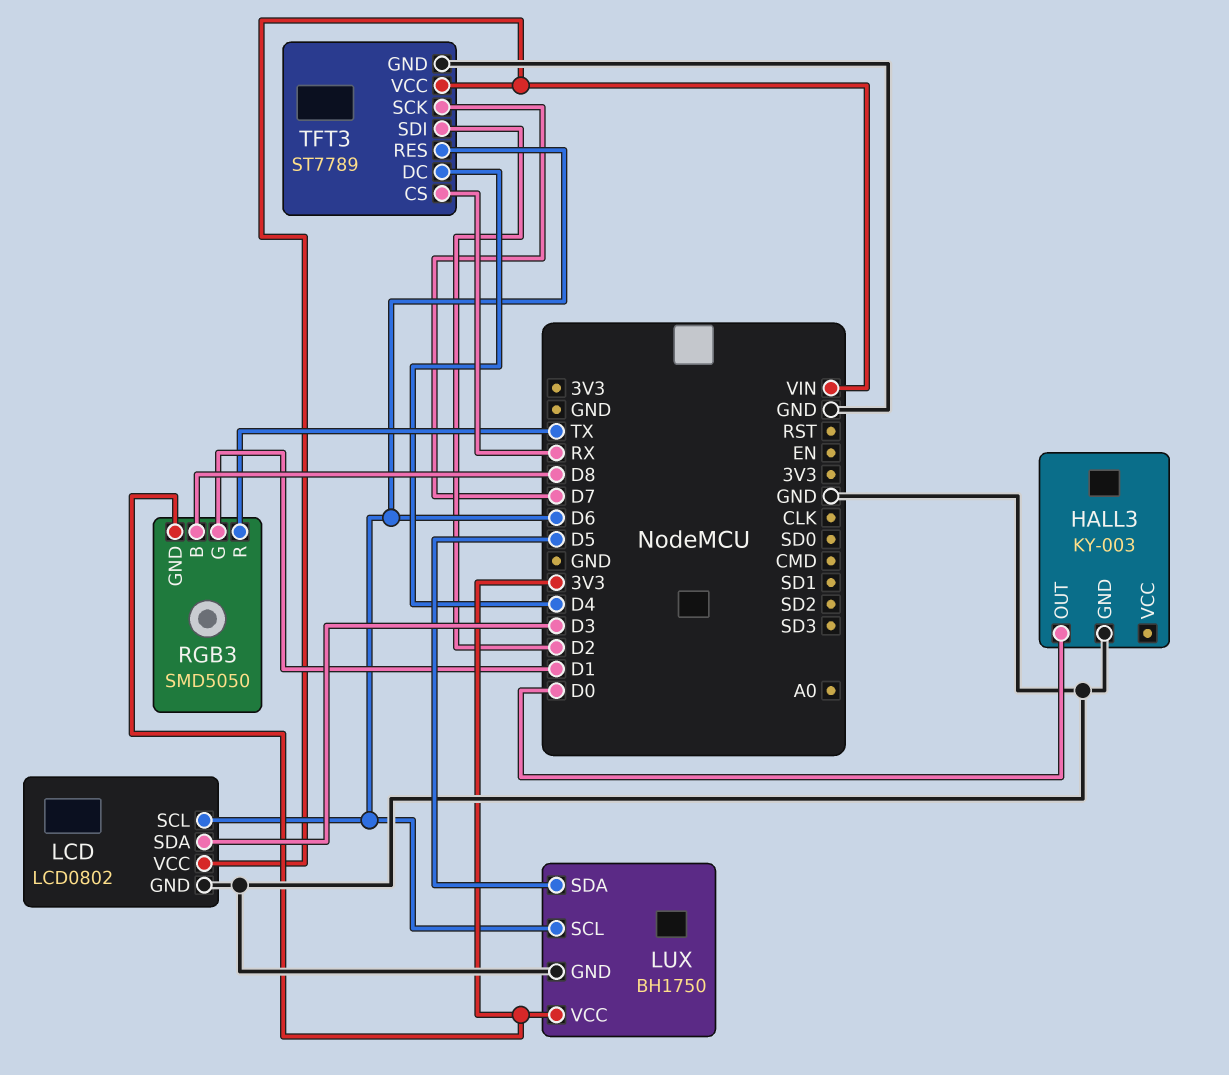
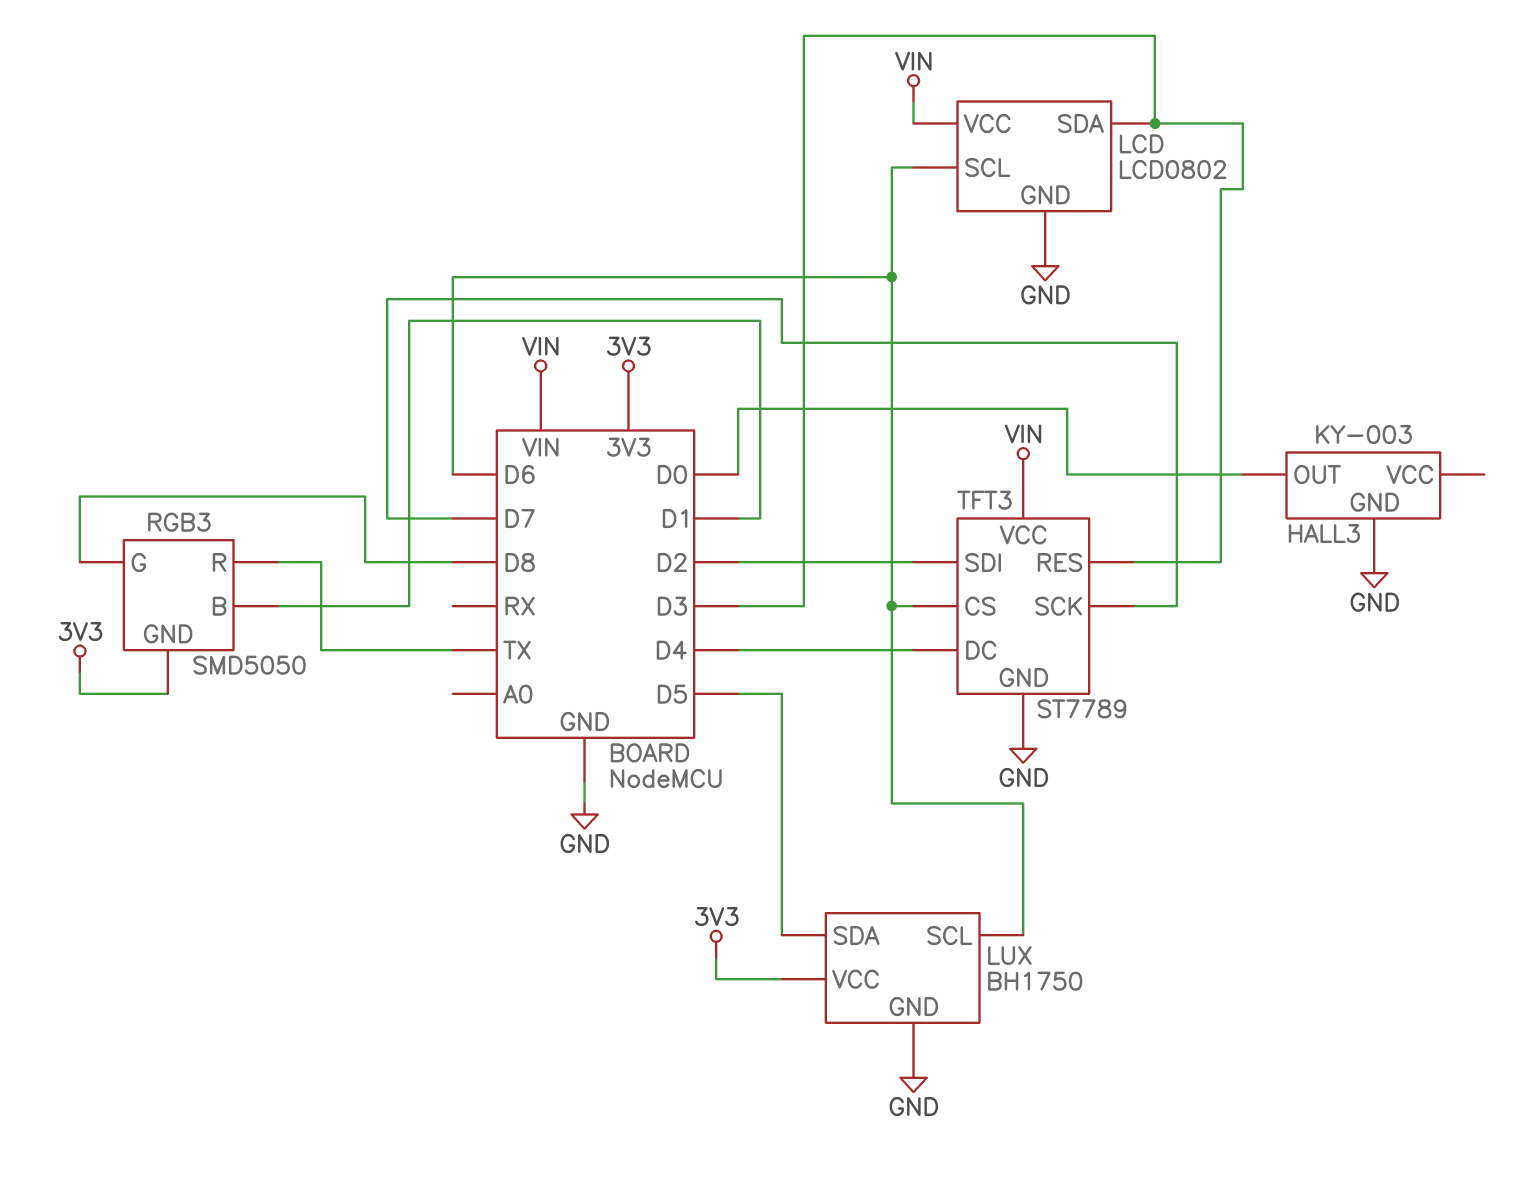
RGB3 pin B: D8 -> D1
RGB3 pin G: D1 -> D8
TFT3 pin CS: RX -> D6
TFT3 pin RES: D6 -> D3

